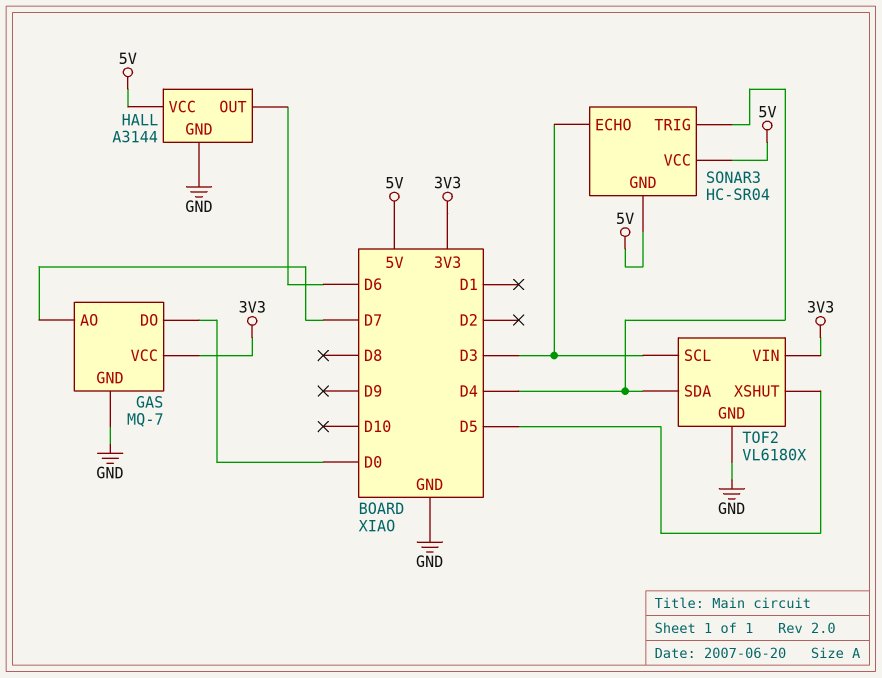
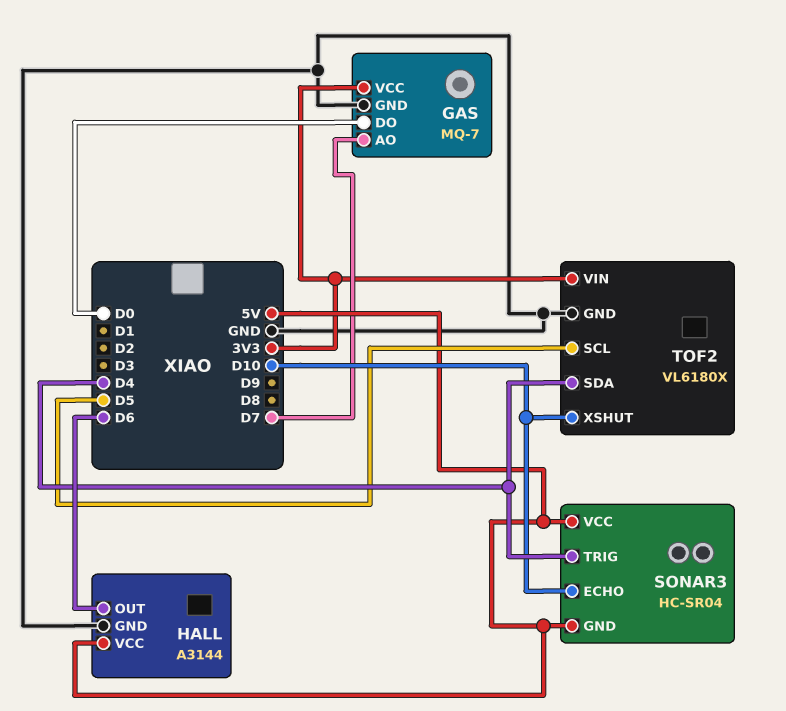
SONAR3 pin ECHO: D3 -> D10
TOF2 pin SCL: D3 -> D5
TOF2 pin XSHUT: D5 -> D10

